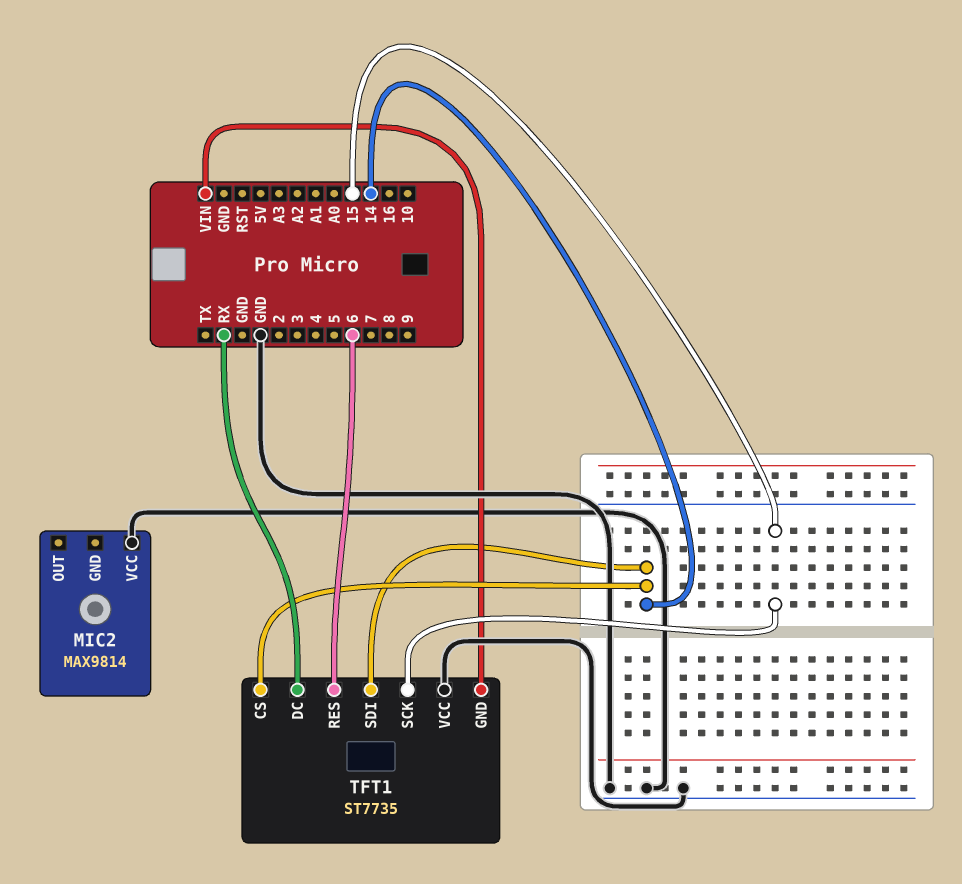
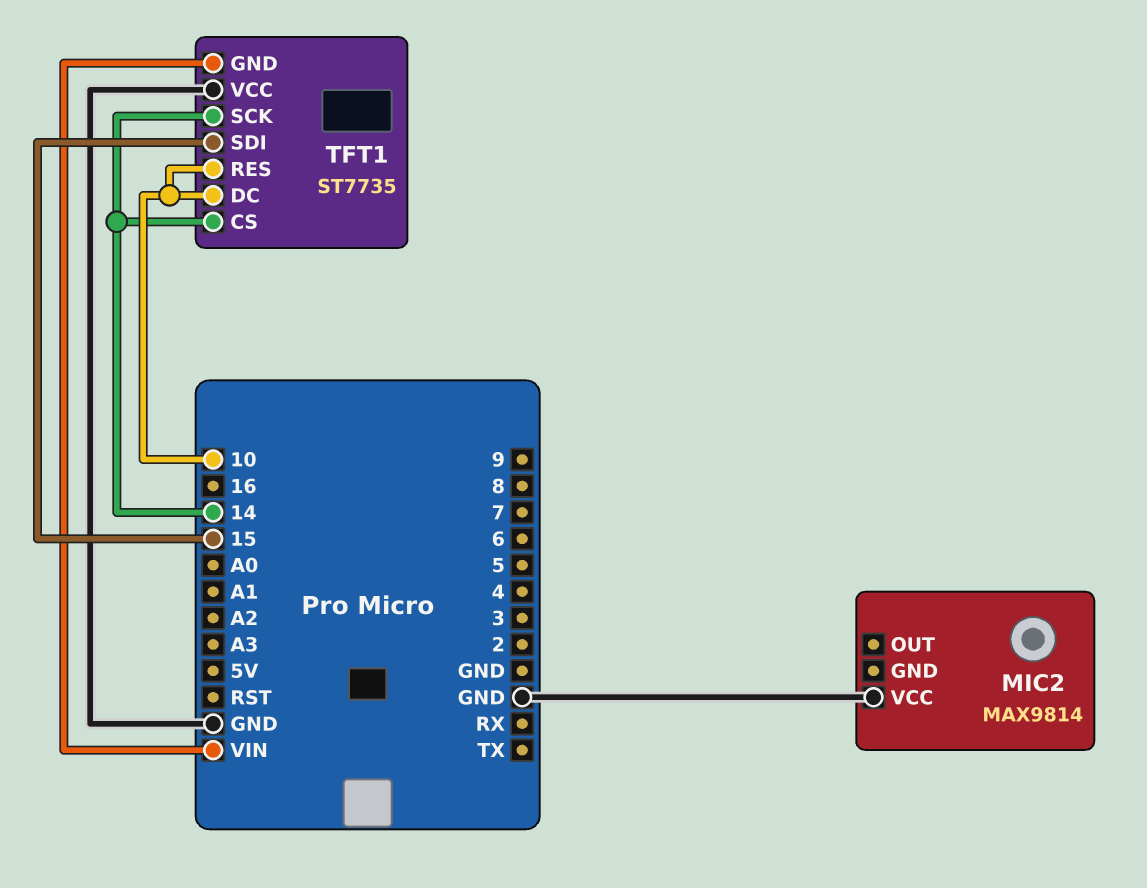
TFT1 pin DC: RX -> 10
TFT1 pin RES: 6 -> 10
TFT1 pin SCK: 15 -> 14
TFT1 pin SDI: 14 -> 15

